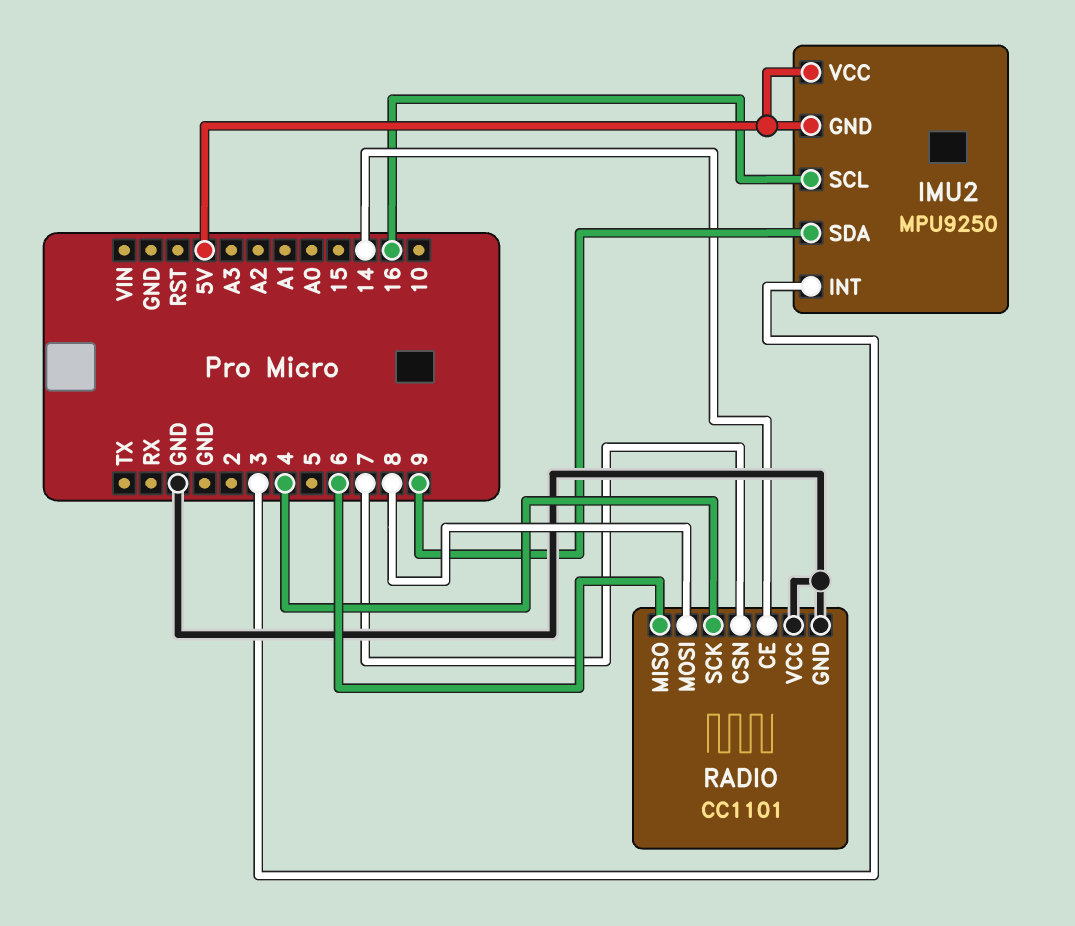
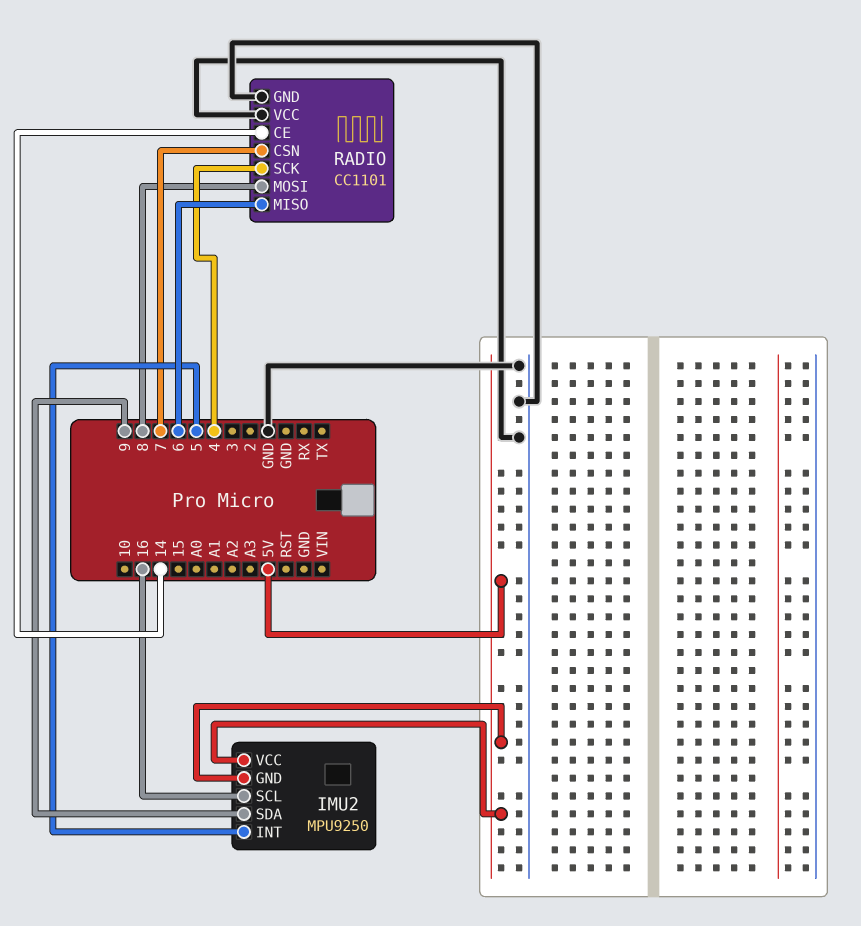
IMU2 pin INT: 3 -> 5

